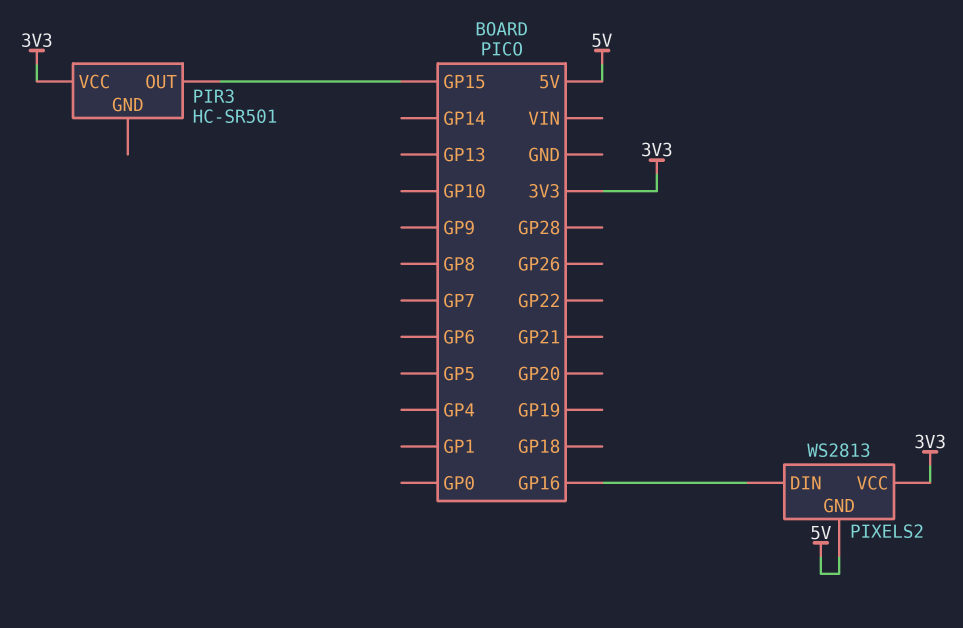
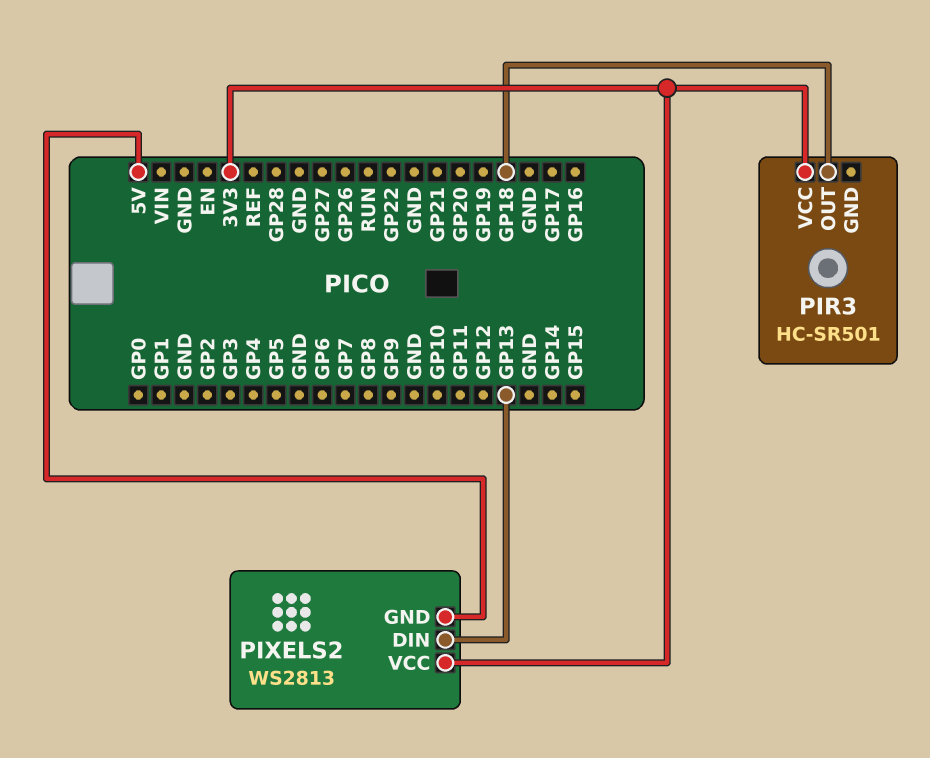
PIR3 pin OUT: GP15 -> GP18
PIXELS2 pin DIN: GP16 -> GP13

